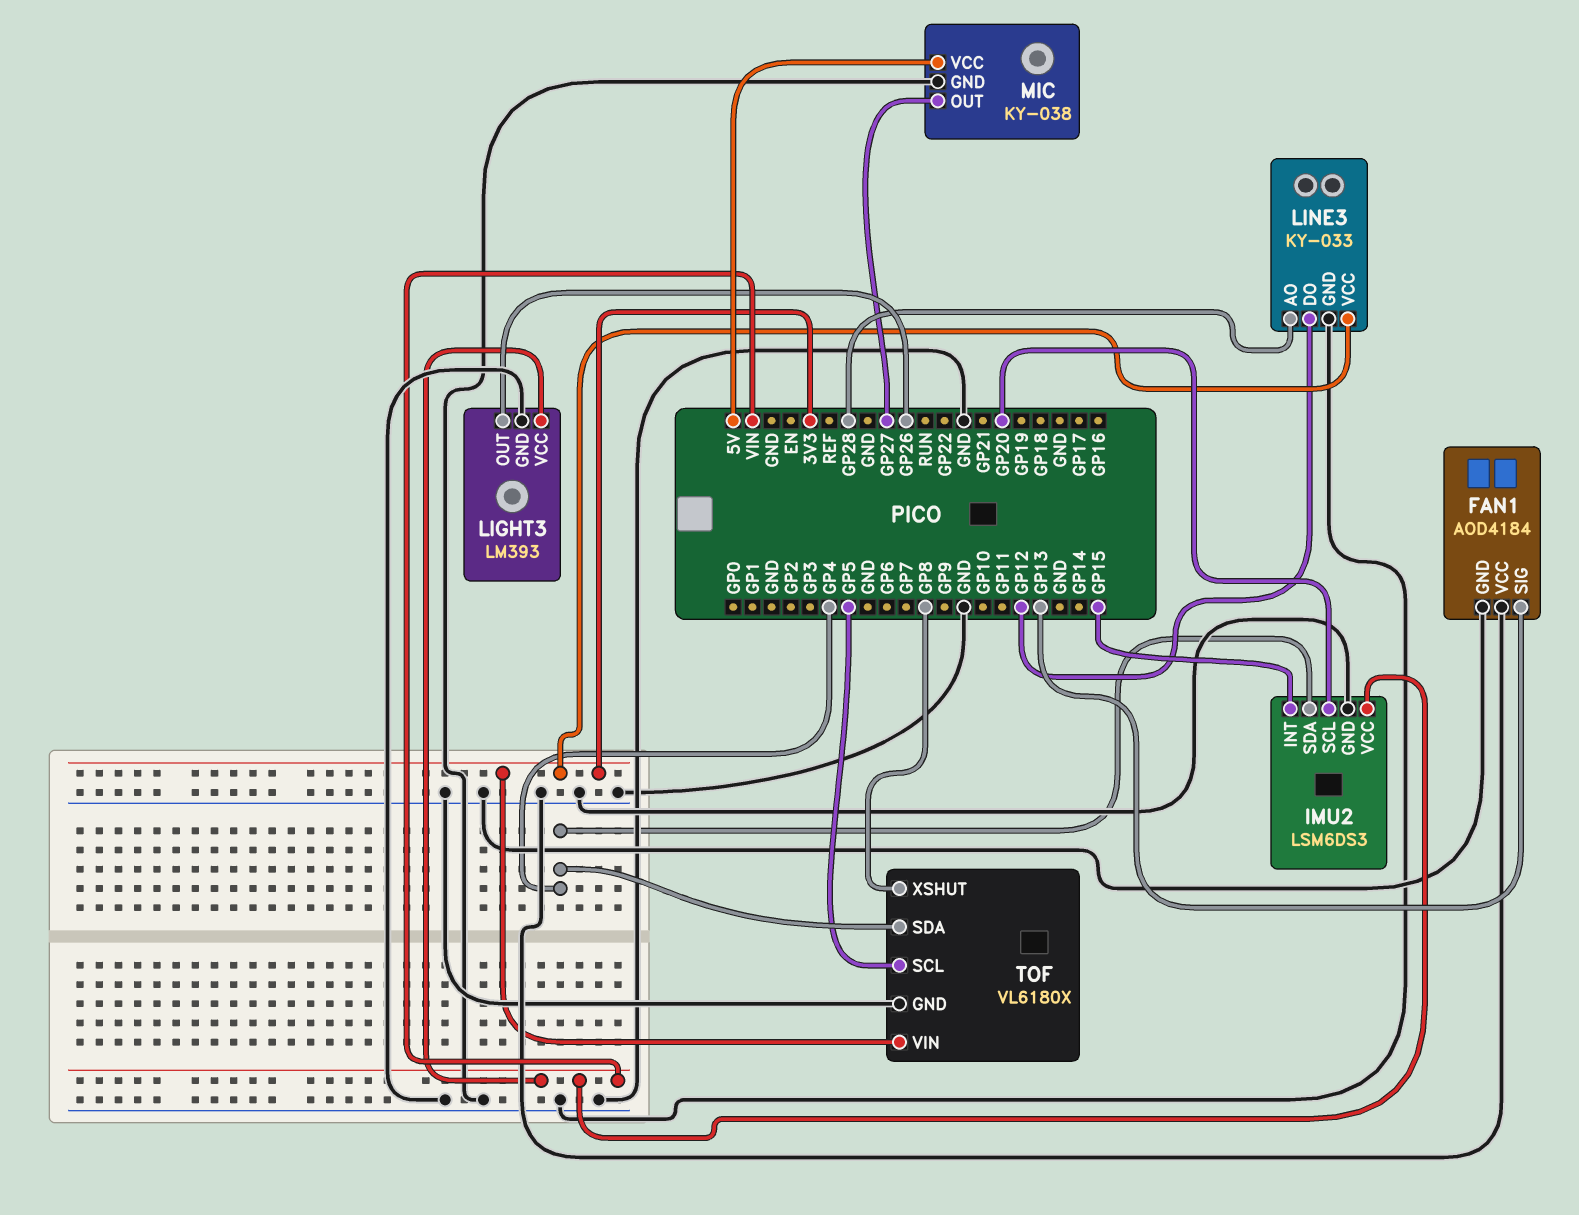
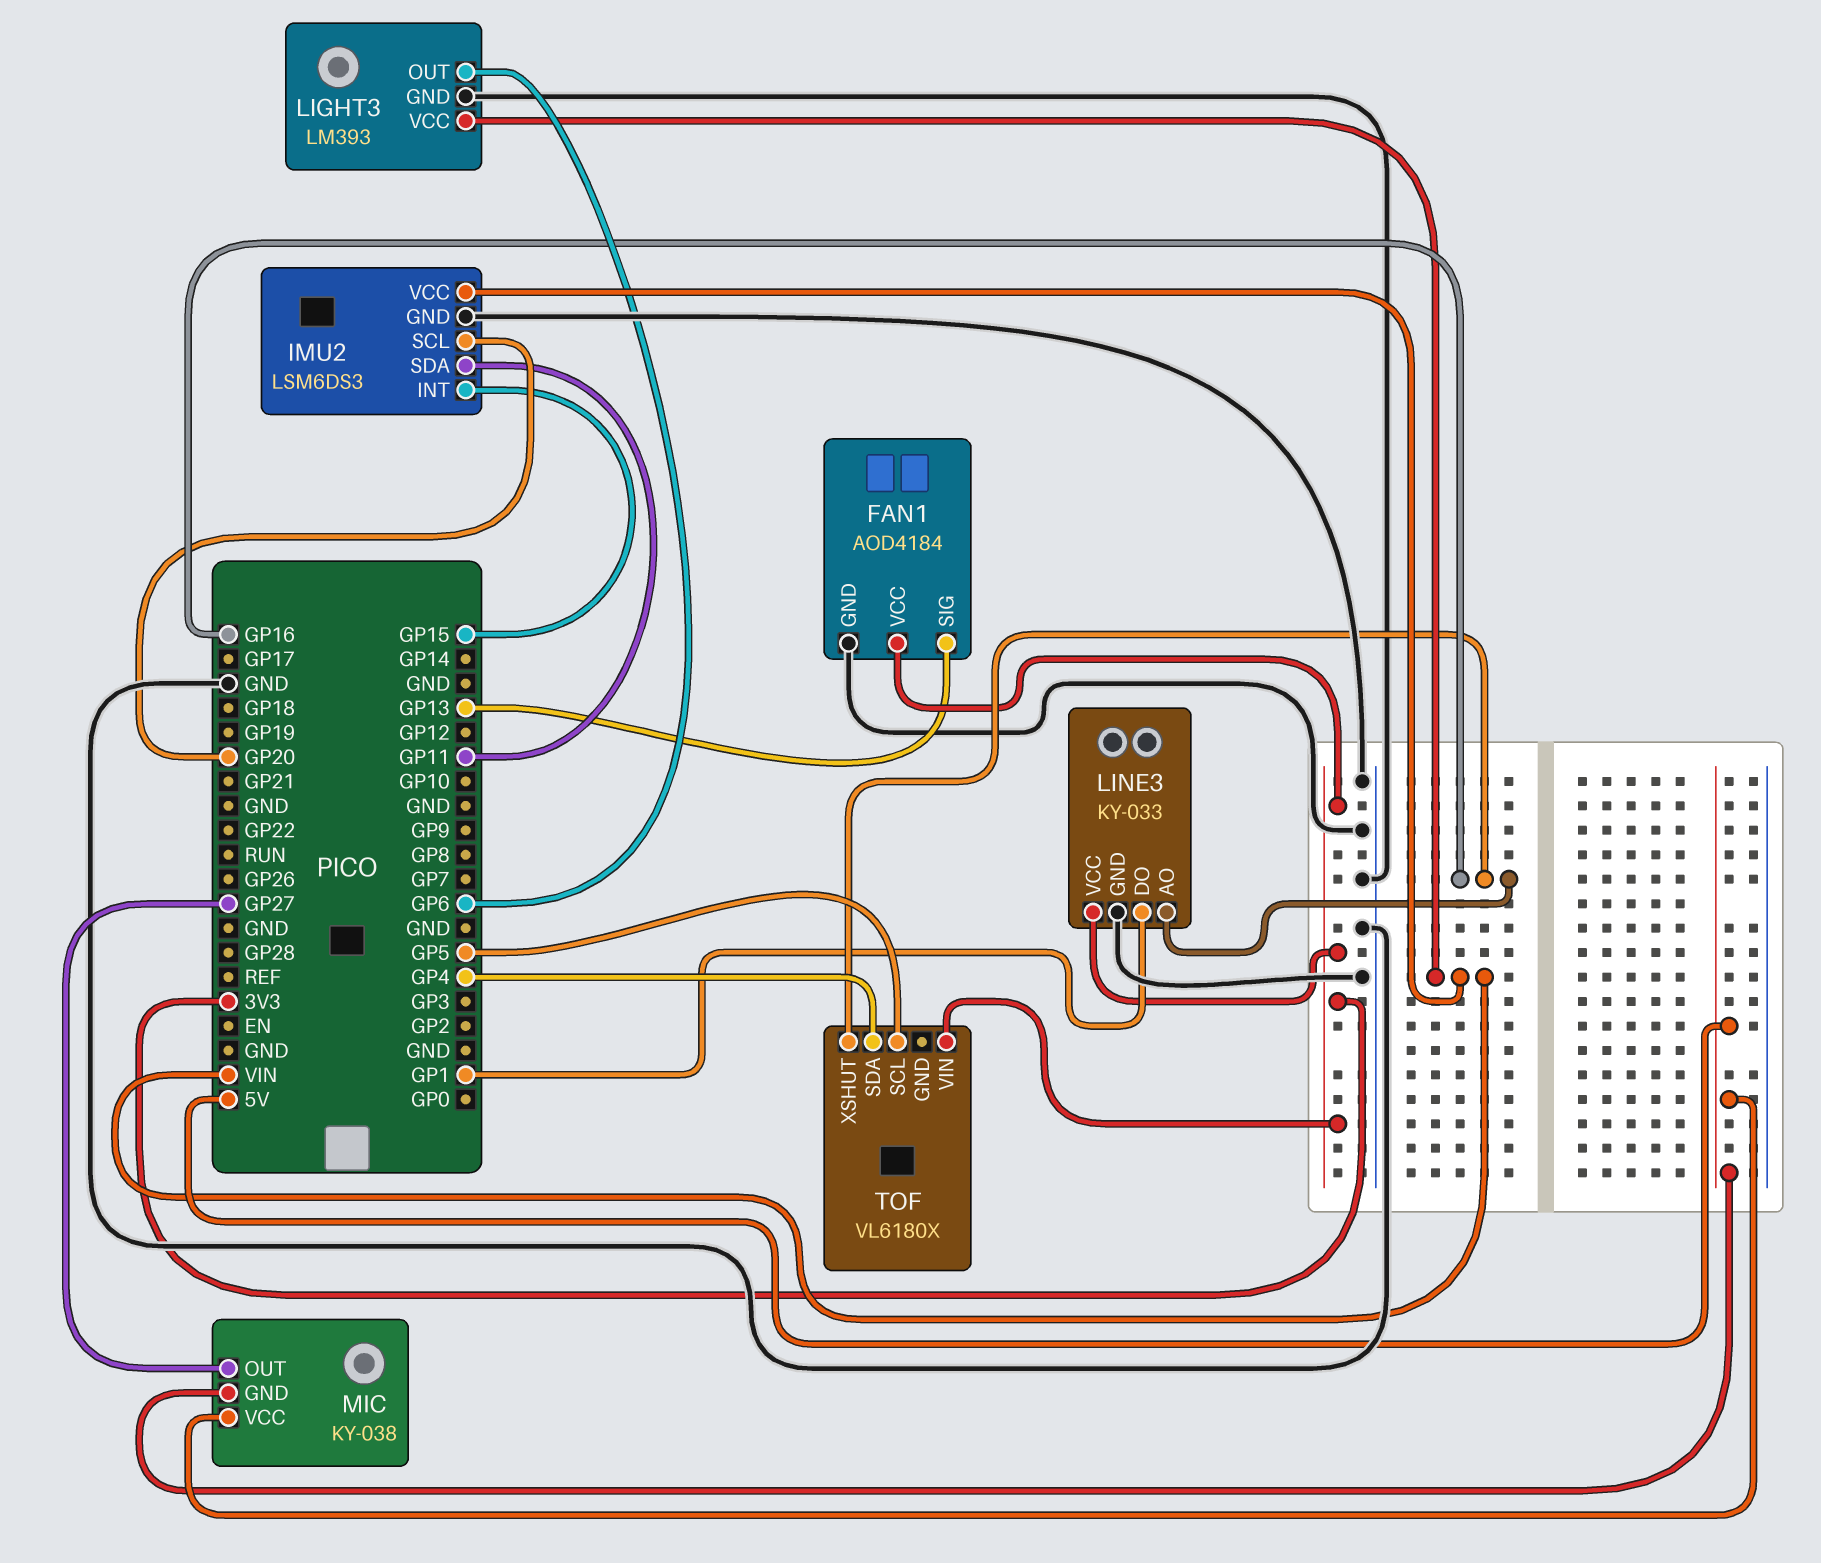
FAN1 pin VCC: GND -> 3V3
IMU2 pin SDA: GP4 -> GP11
LIGHT3 pin OUT: GP26 -> GP6
LINE3 pin AO: GP28 -> GP16
LINE3 pin DO: GP12 -> GP1
MIC pin GND: GND -> 5V
TOF pin GND: GND -> none
TOF pin XSHUT: GP8 -> GP16

